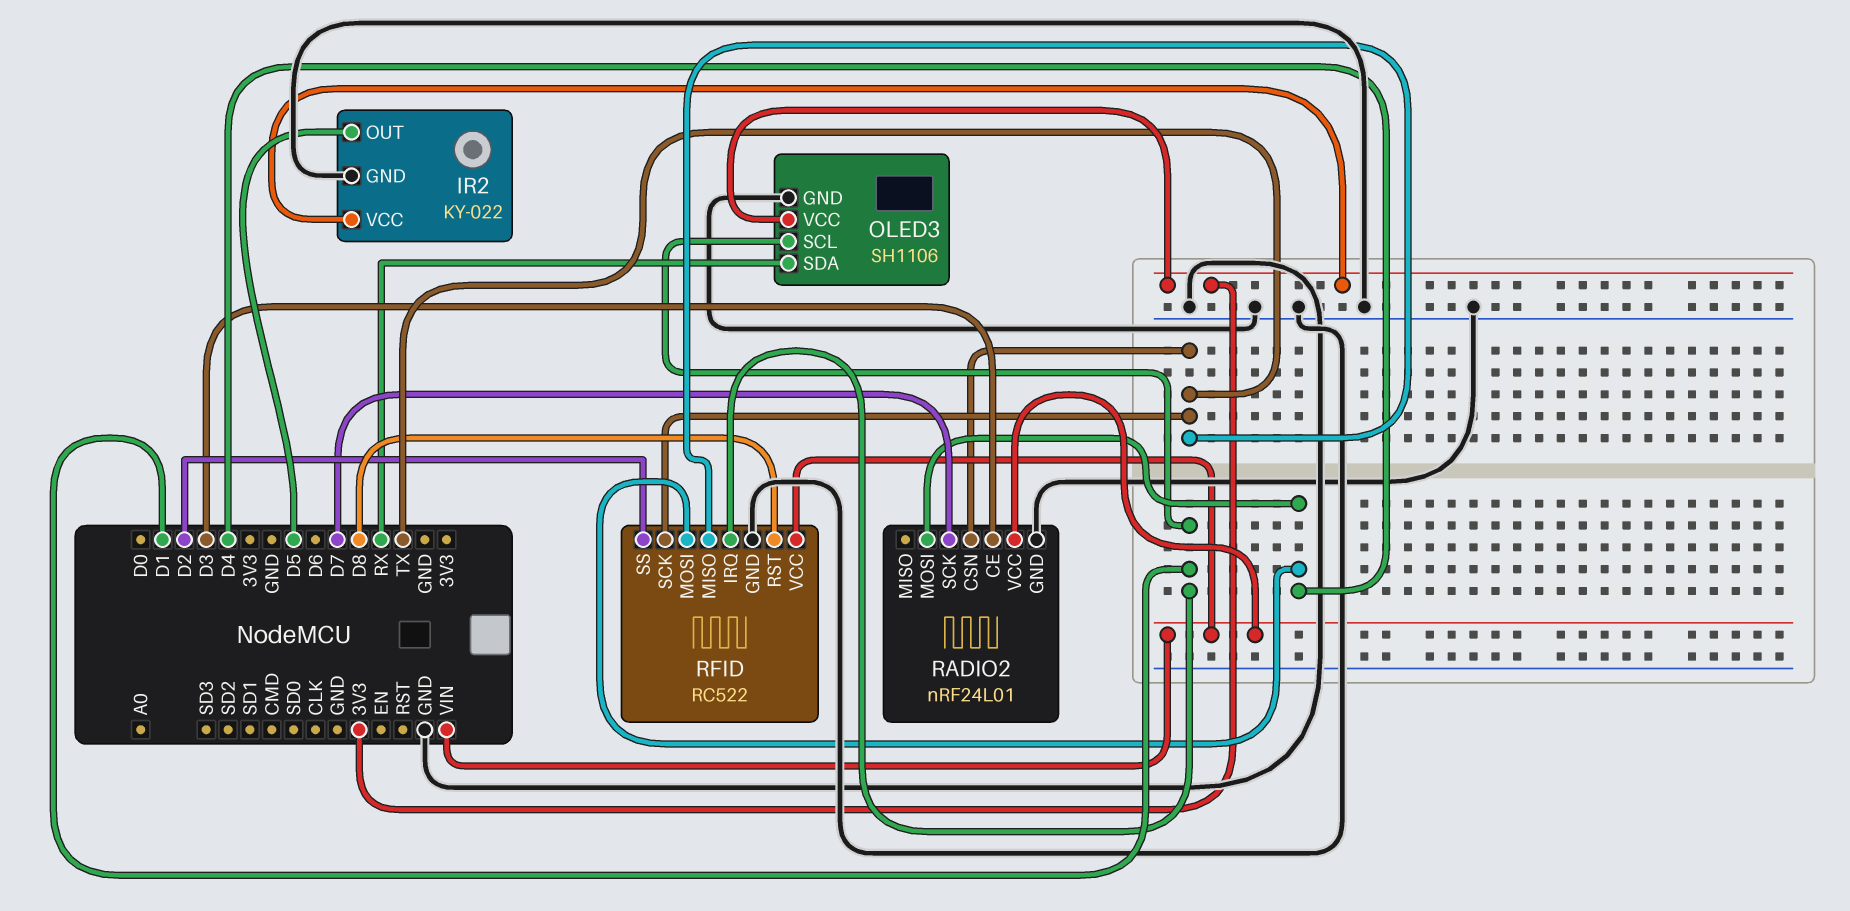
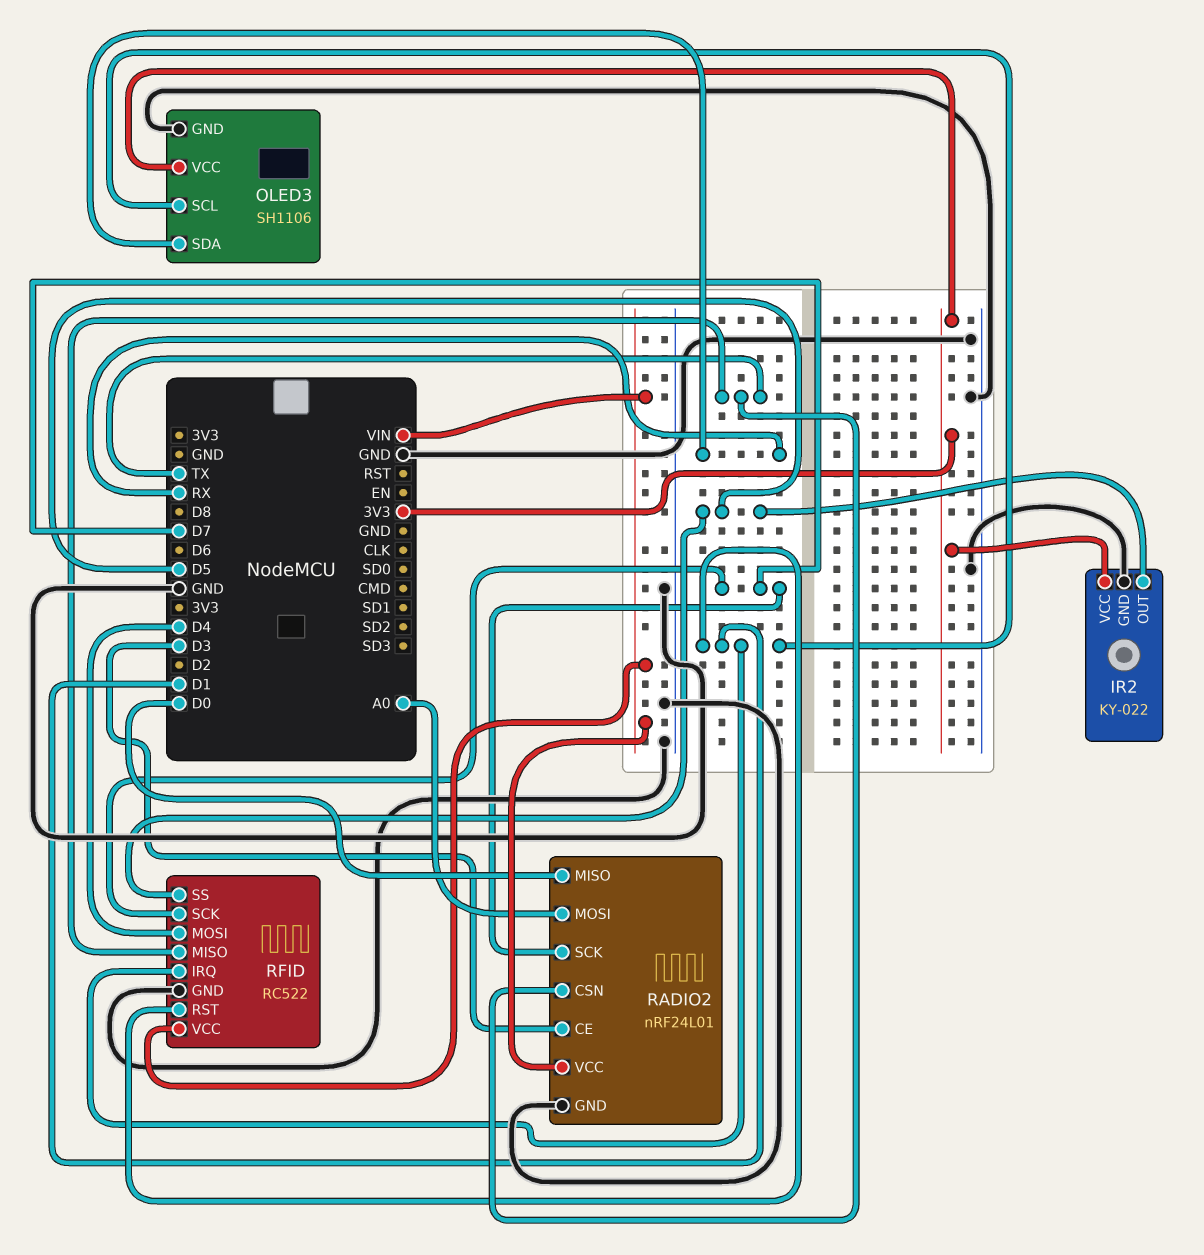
RADIO2 pin MISO: none -> D0
RADIO2 pin MOSI: D4 -> A0
RFID pin RST: D8 -> D1
RFID pin SCK: TX -> D7
RFID pin SS: D2 -> D5

